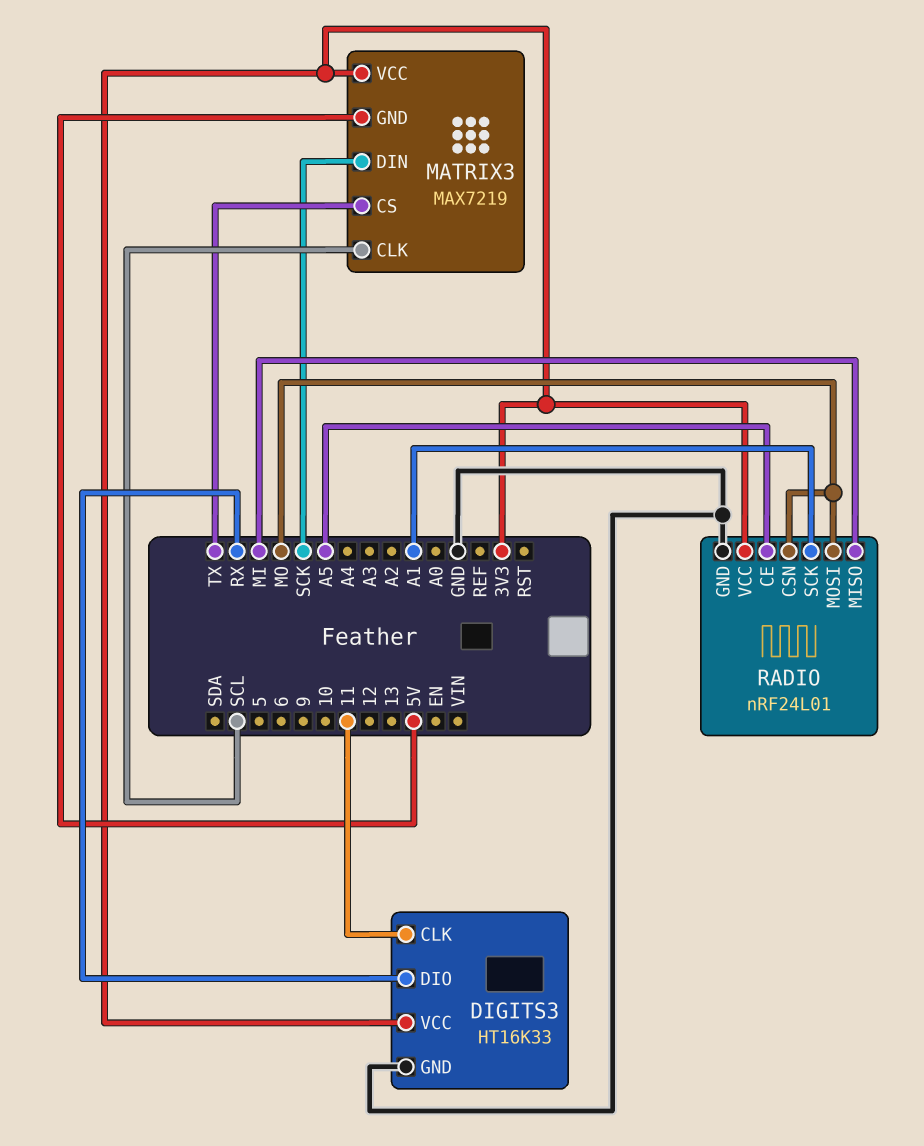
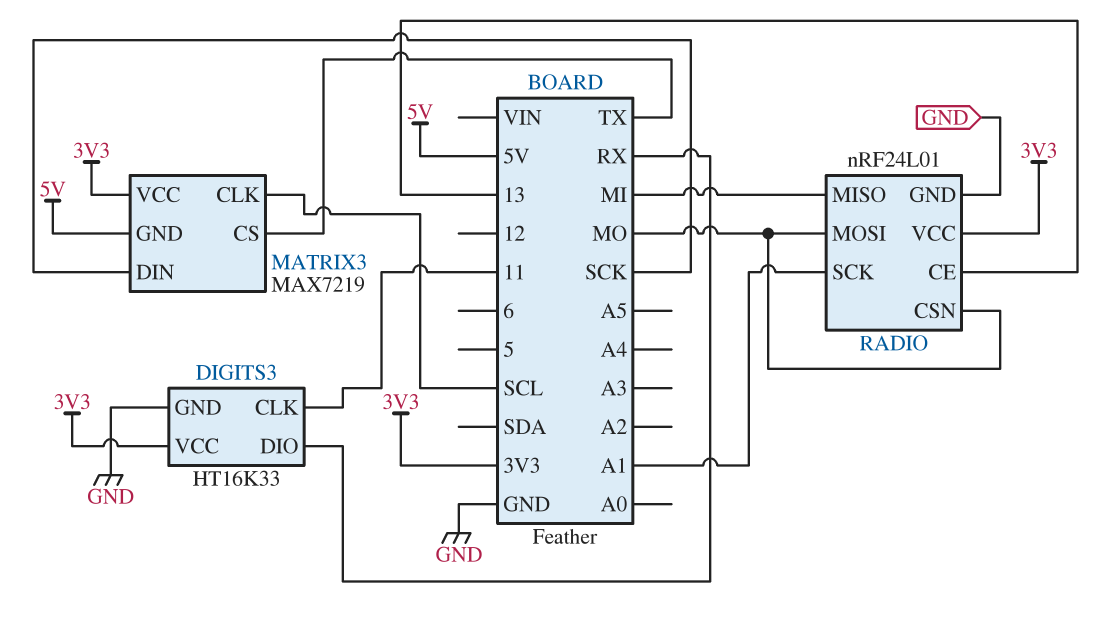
RADIO pin CE: A5 -> 13

